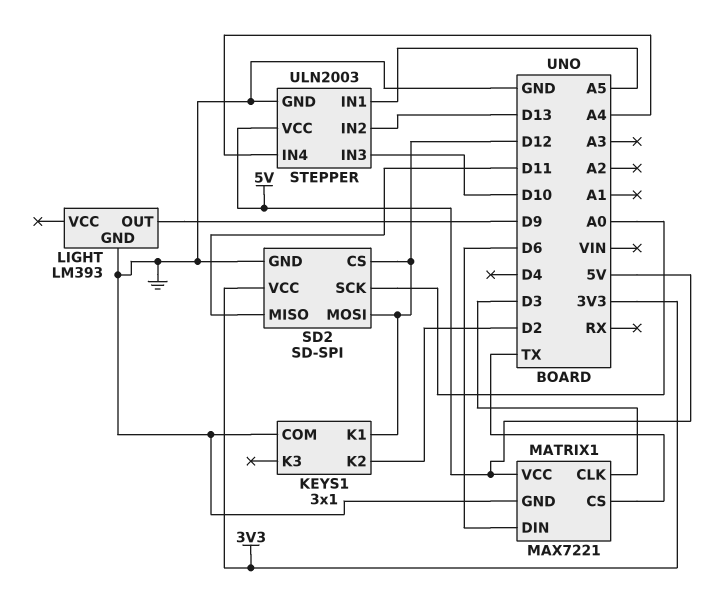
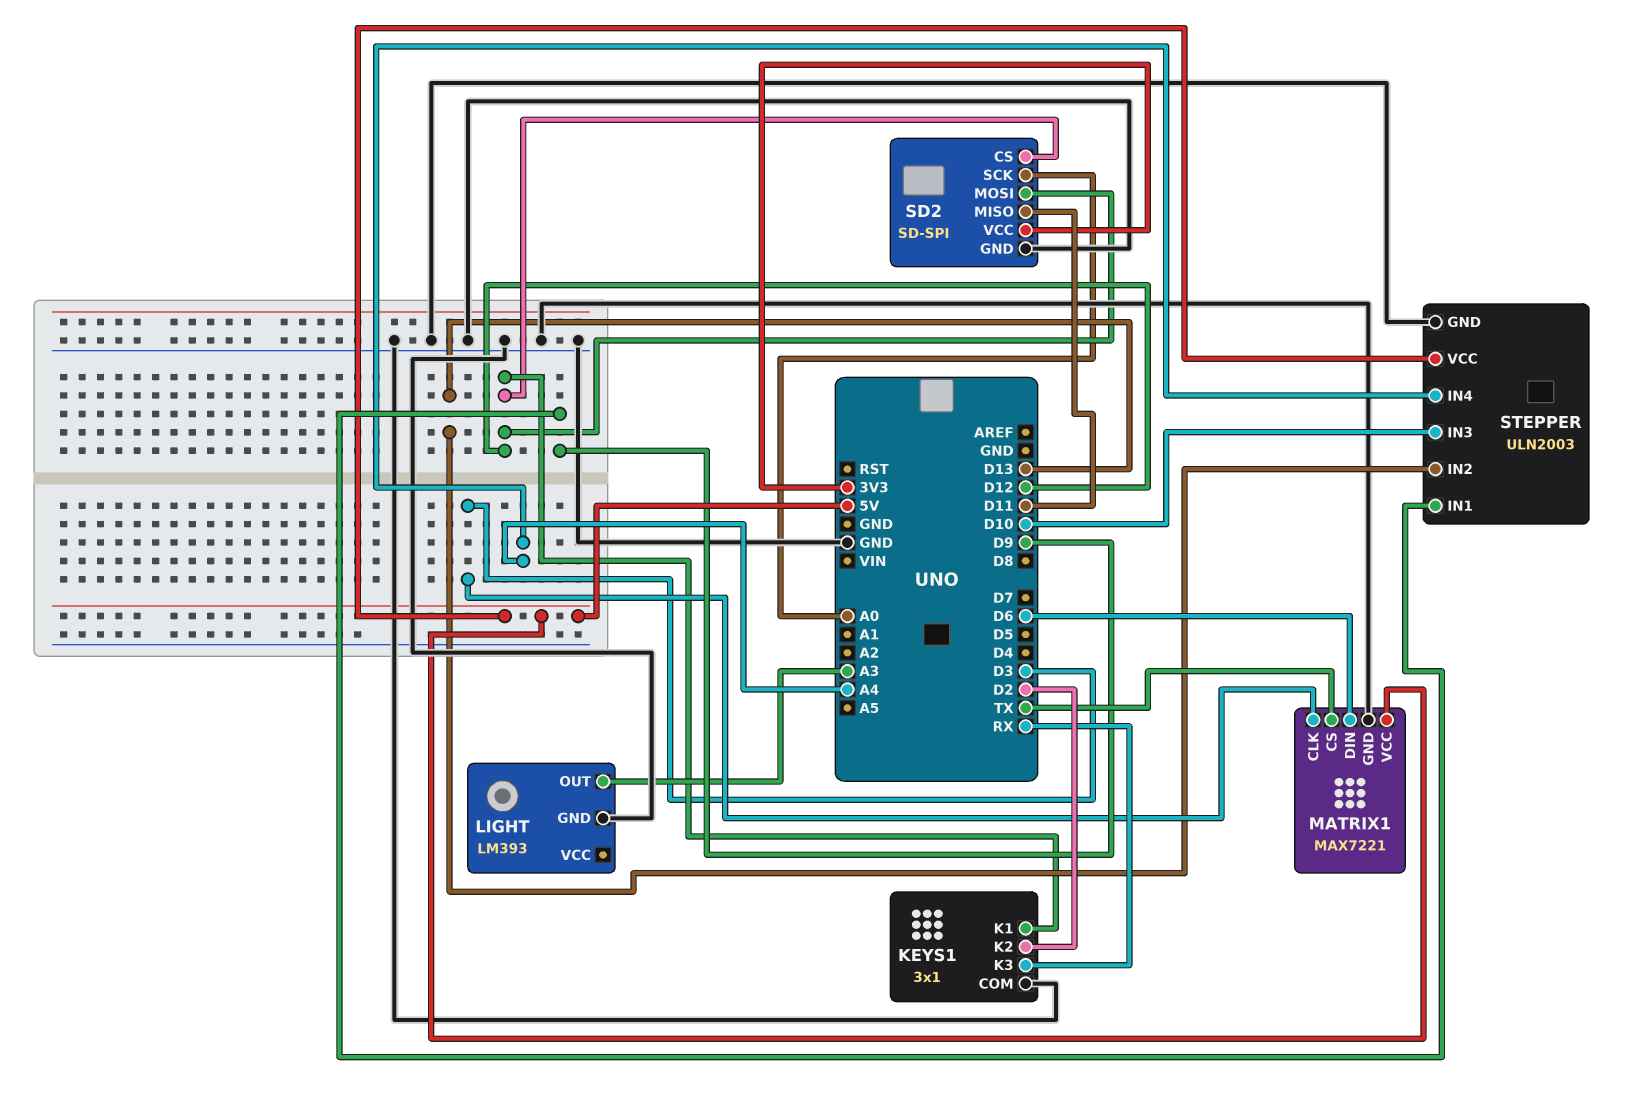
KEYS1 pin K3: none -> RX
LIGHT pin OUT: D9 -> A3
STEPPER pin IN1: A5 -> D9

